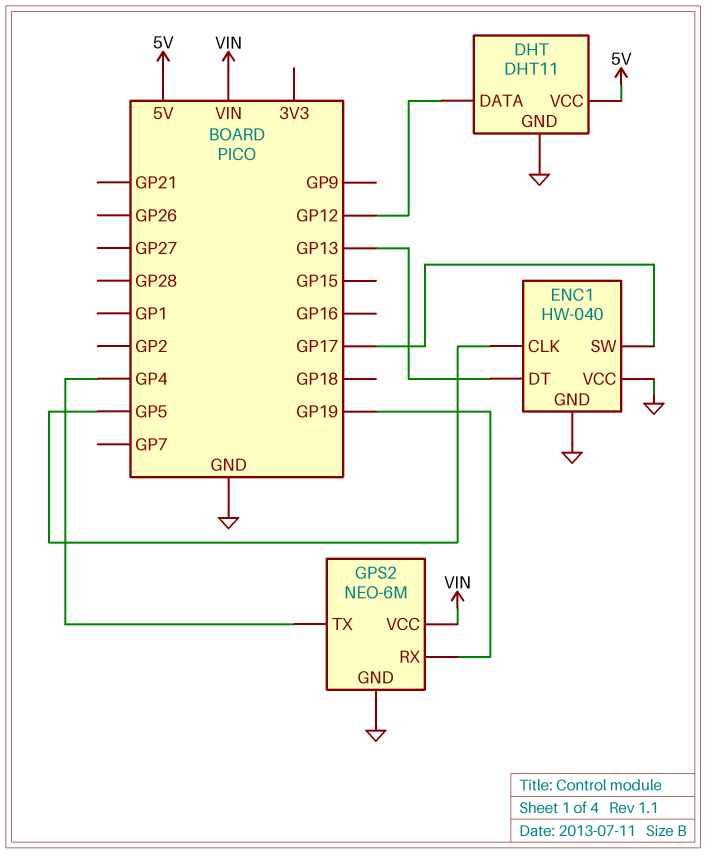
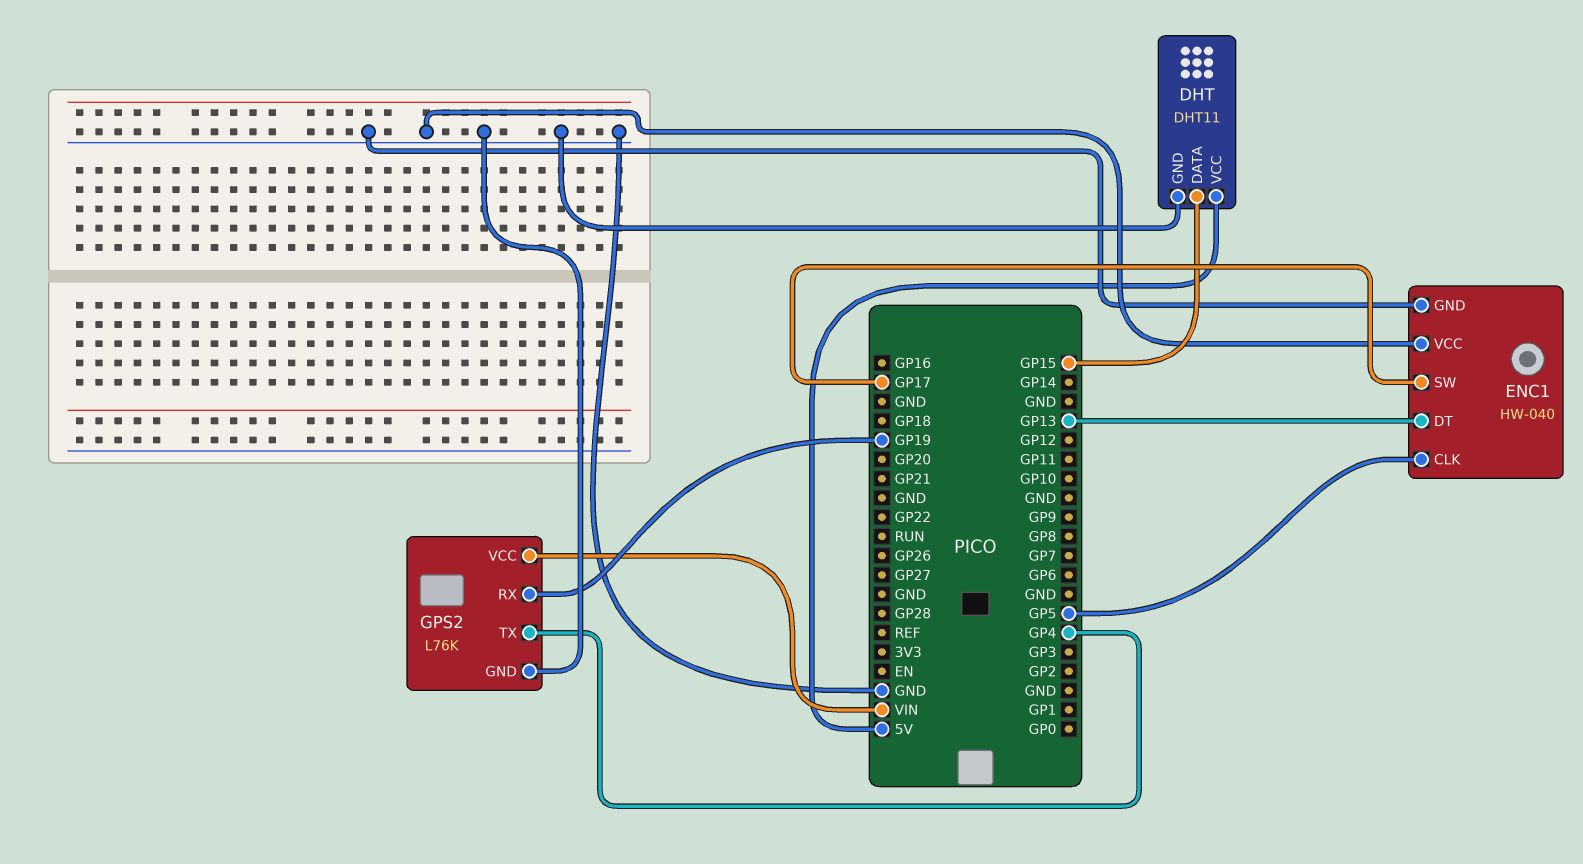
DHT pin DATA: GP12 -> GP15
GPS2: NEO-6M -> L76K

